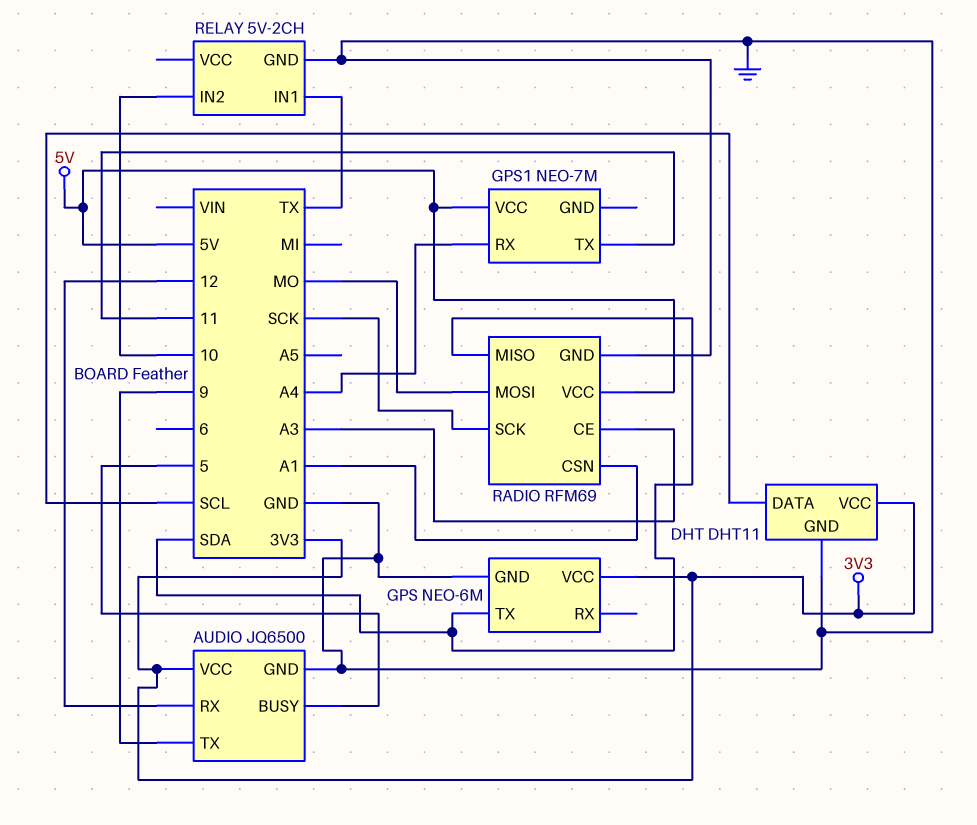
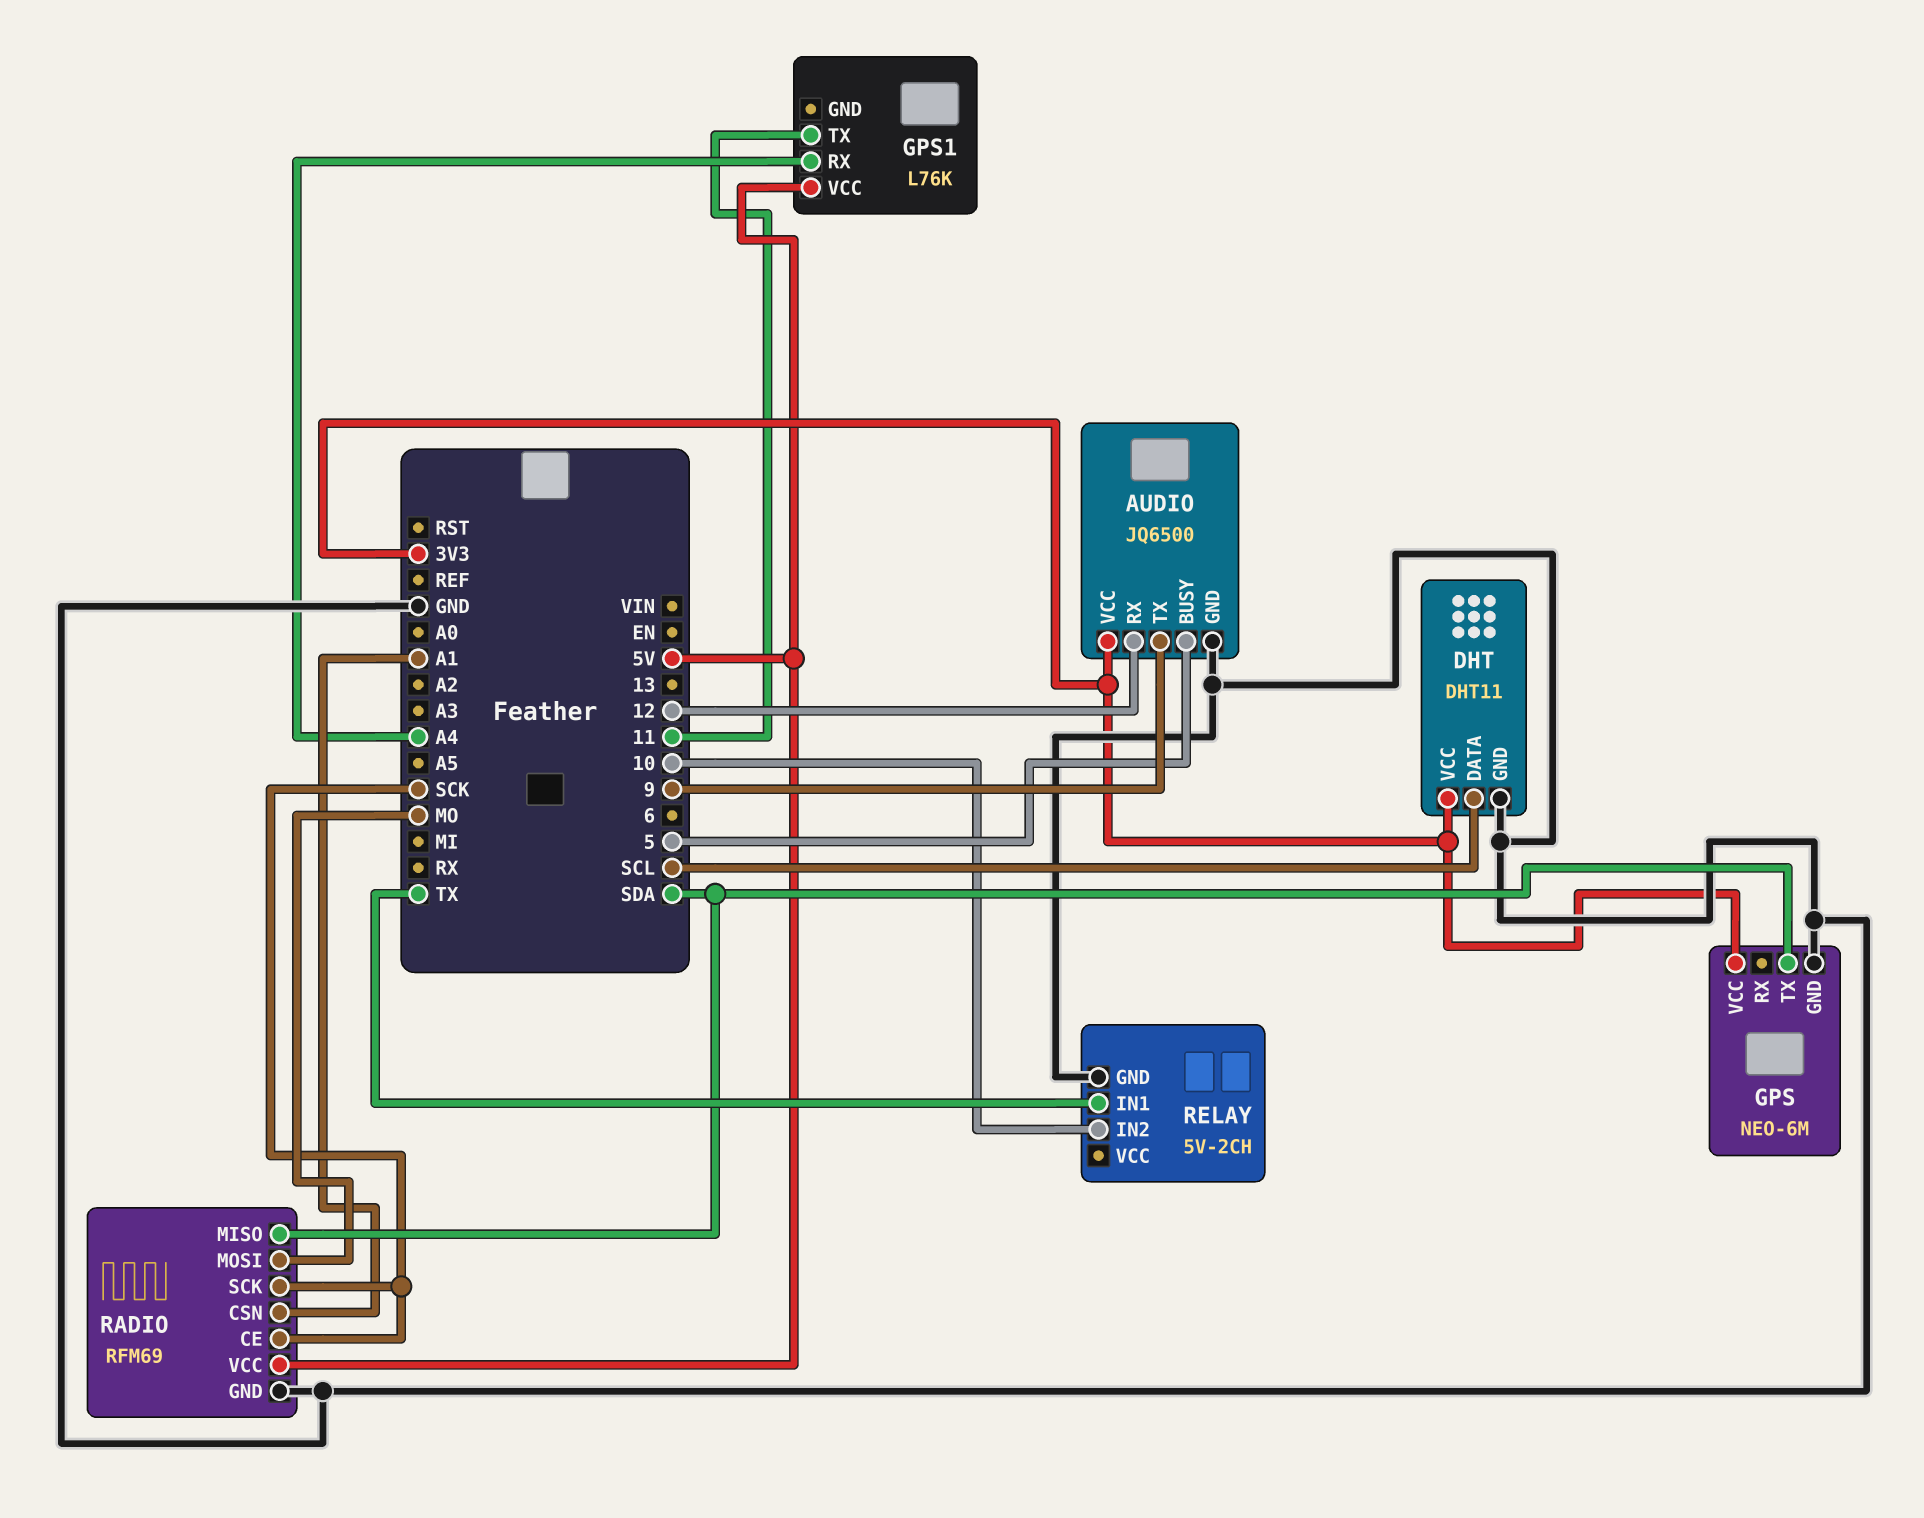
GPS1: NEO-7M -> L76K
RADIO pin CE: A3 -> SCK

